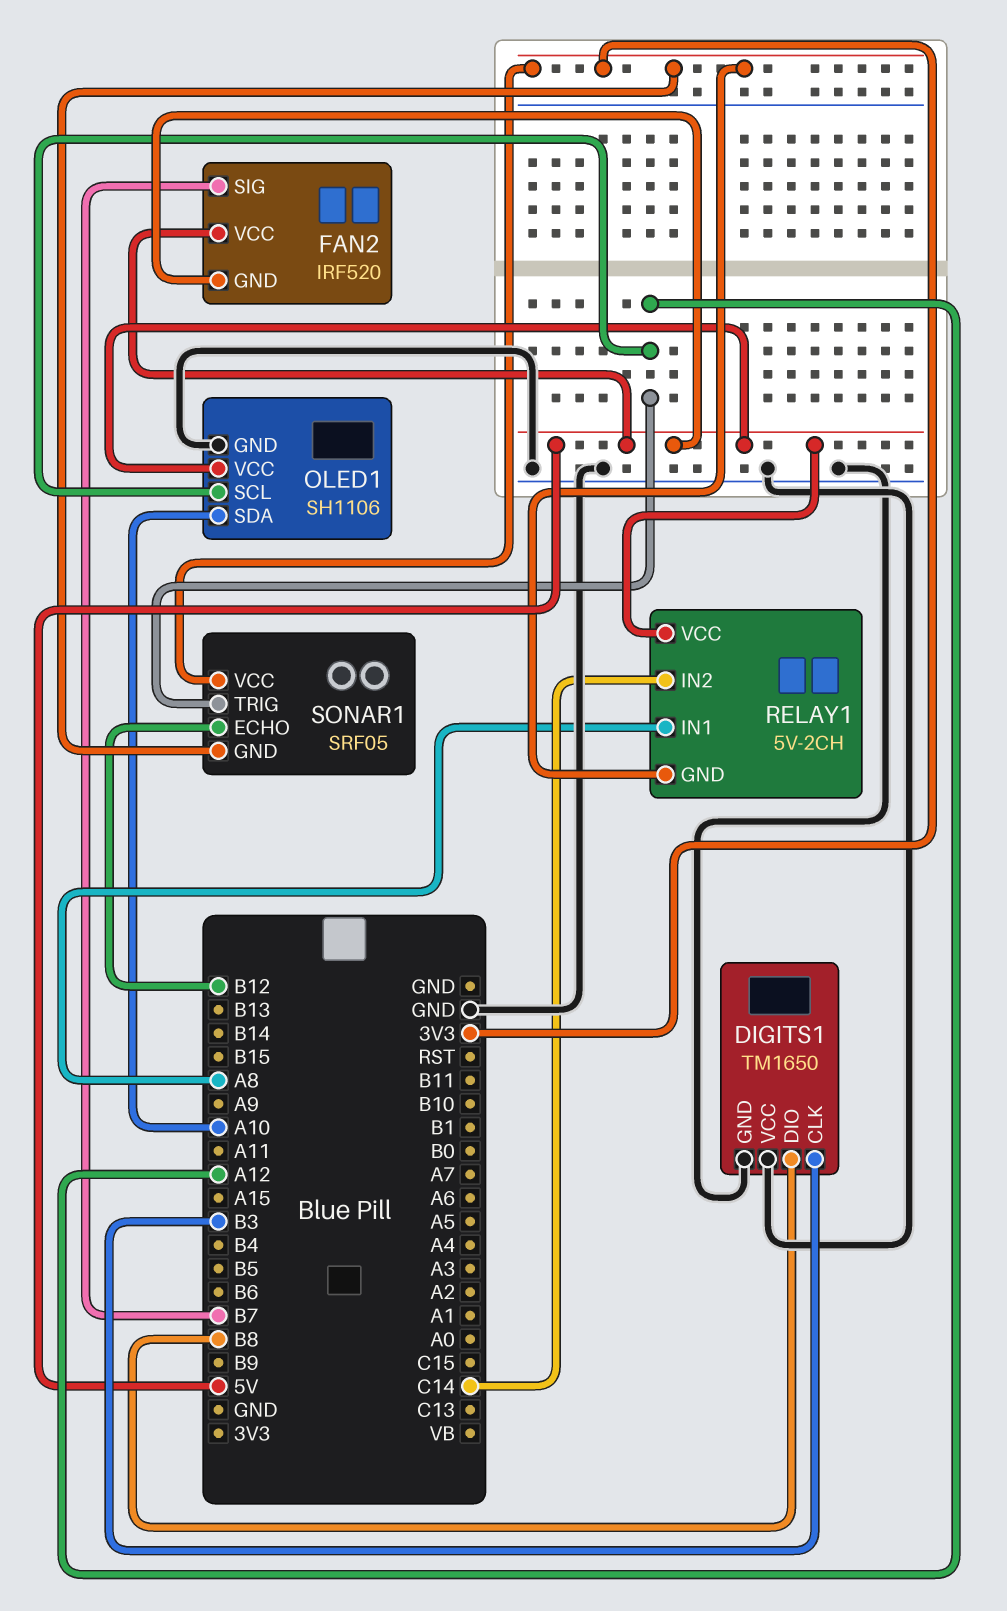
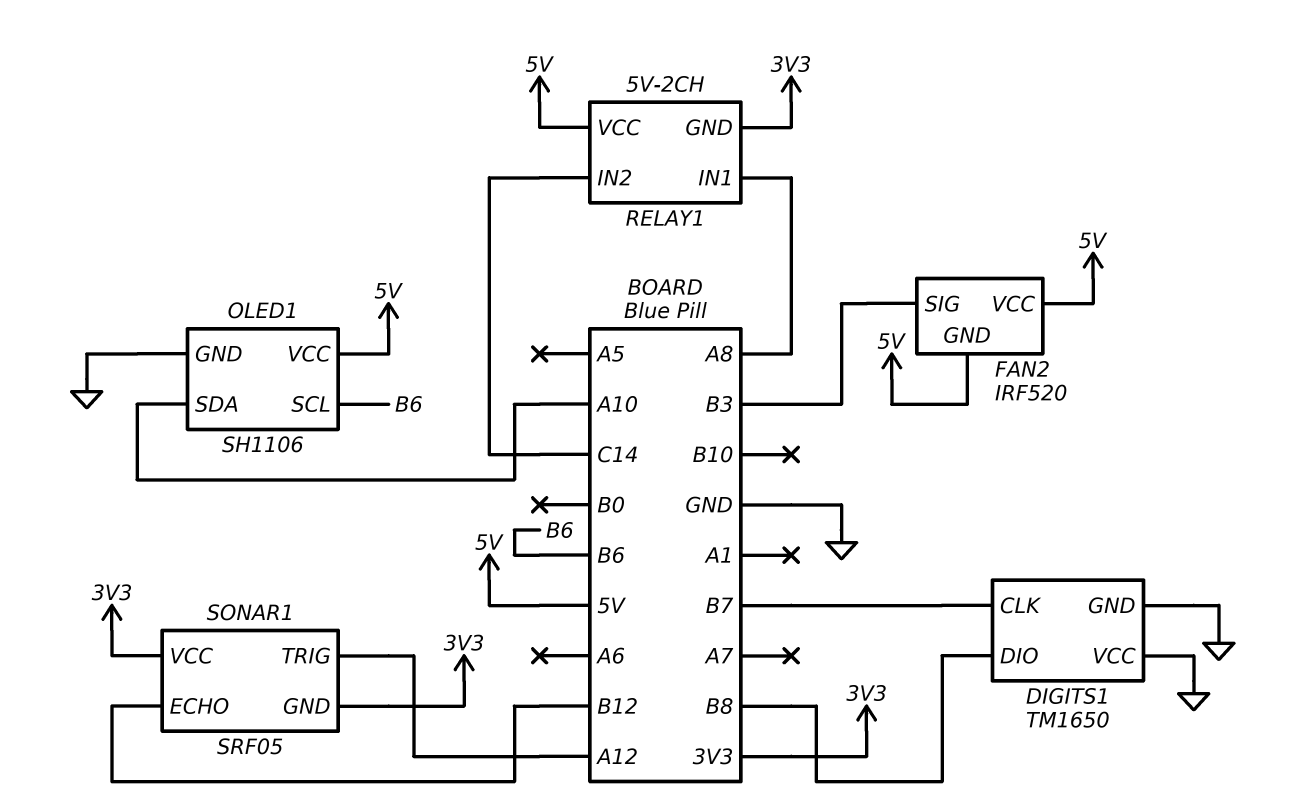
DIGITS1 pin CLK: B3 -> B7
FAN2 pin SIG: B7 -> B3
OLED1 pin SCL: A12 -> B6

